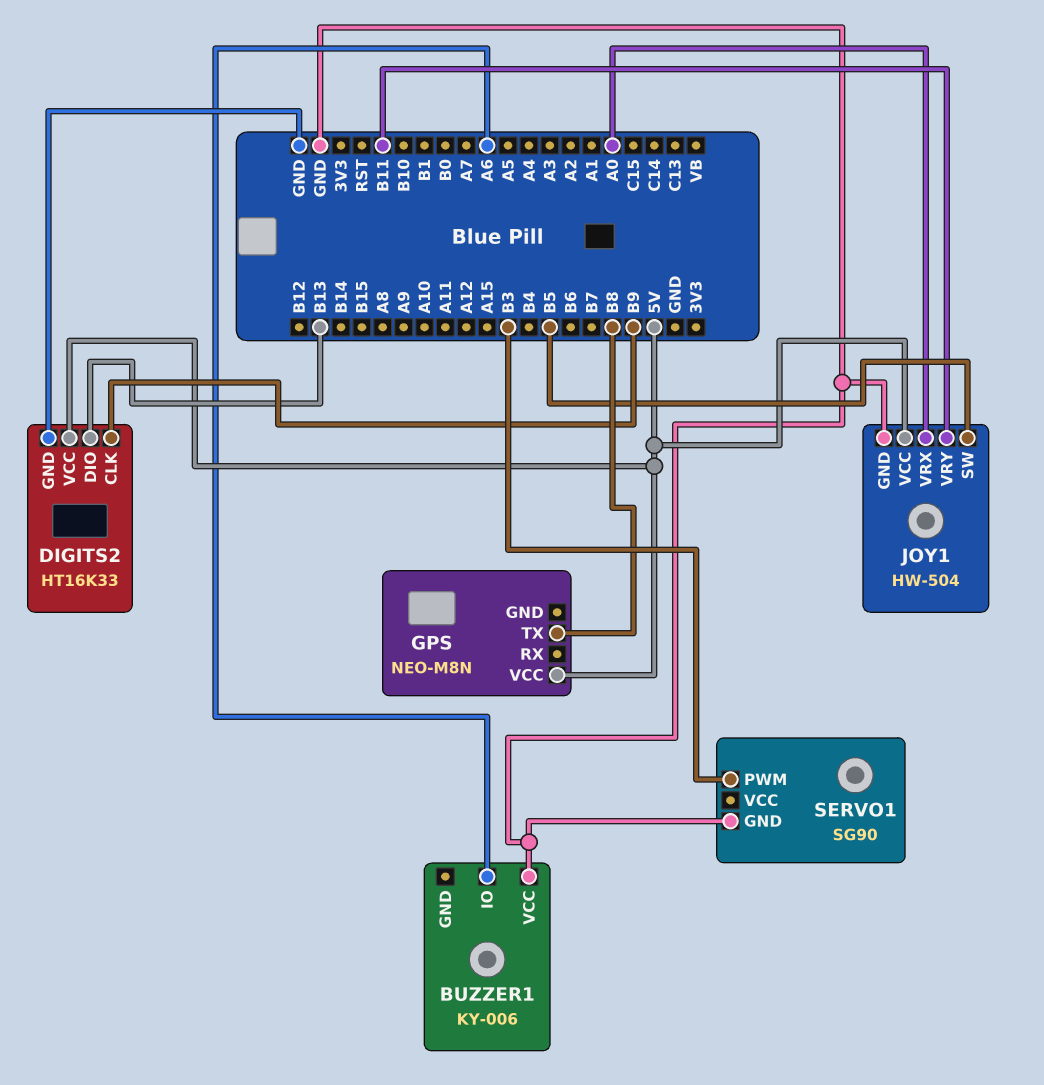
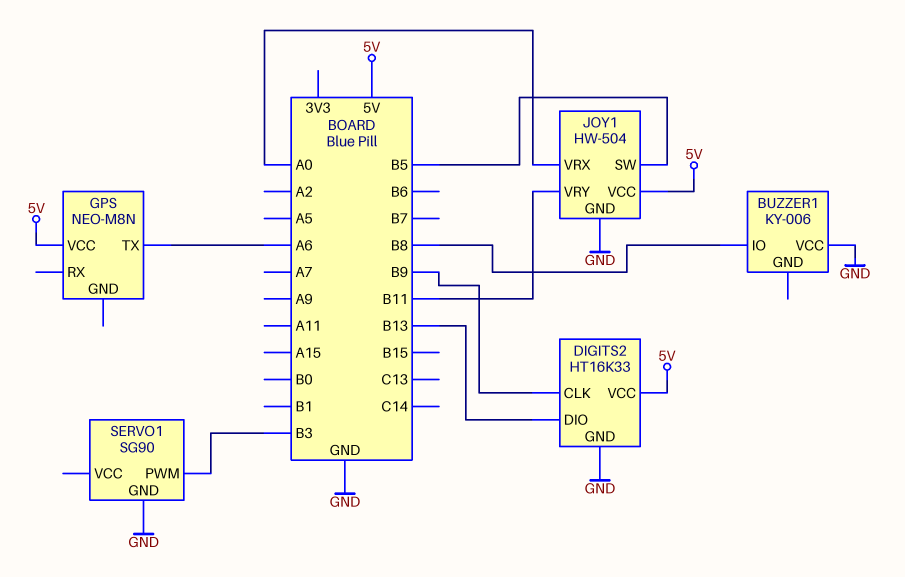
BUZZER1 pin IO: A6 -> B8
GPS pin TX: B8 -> A6

